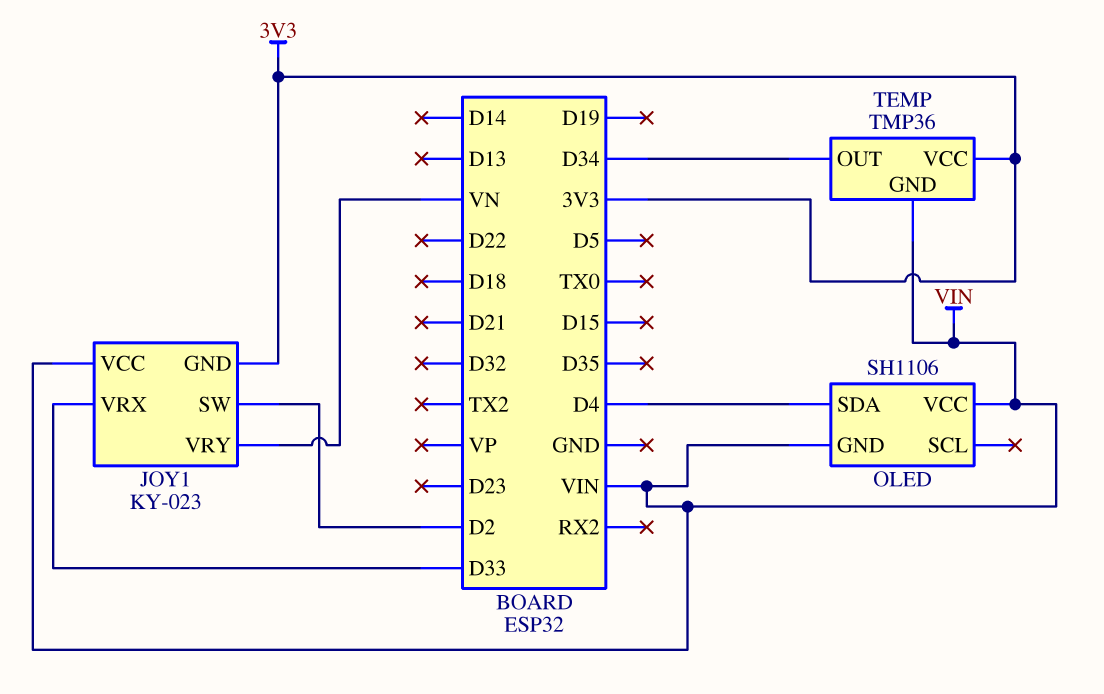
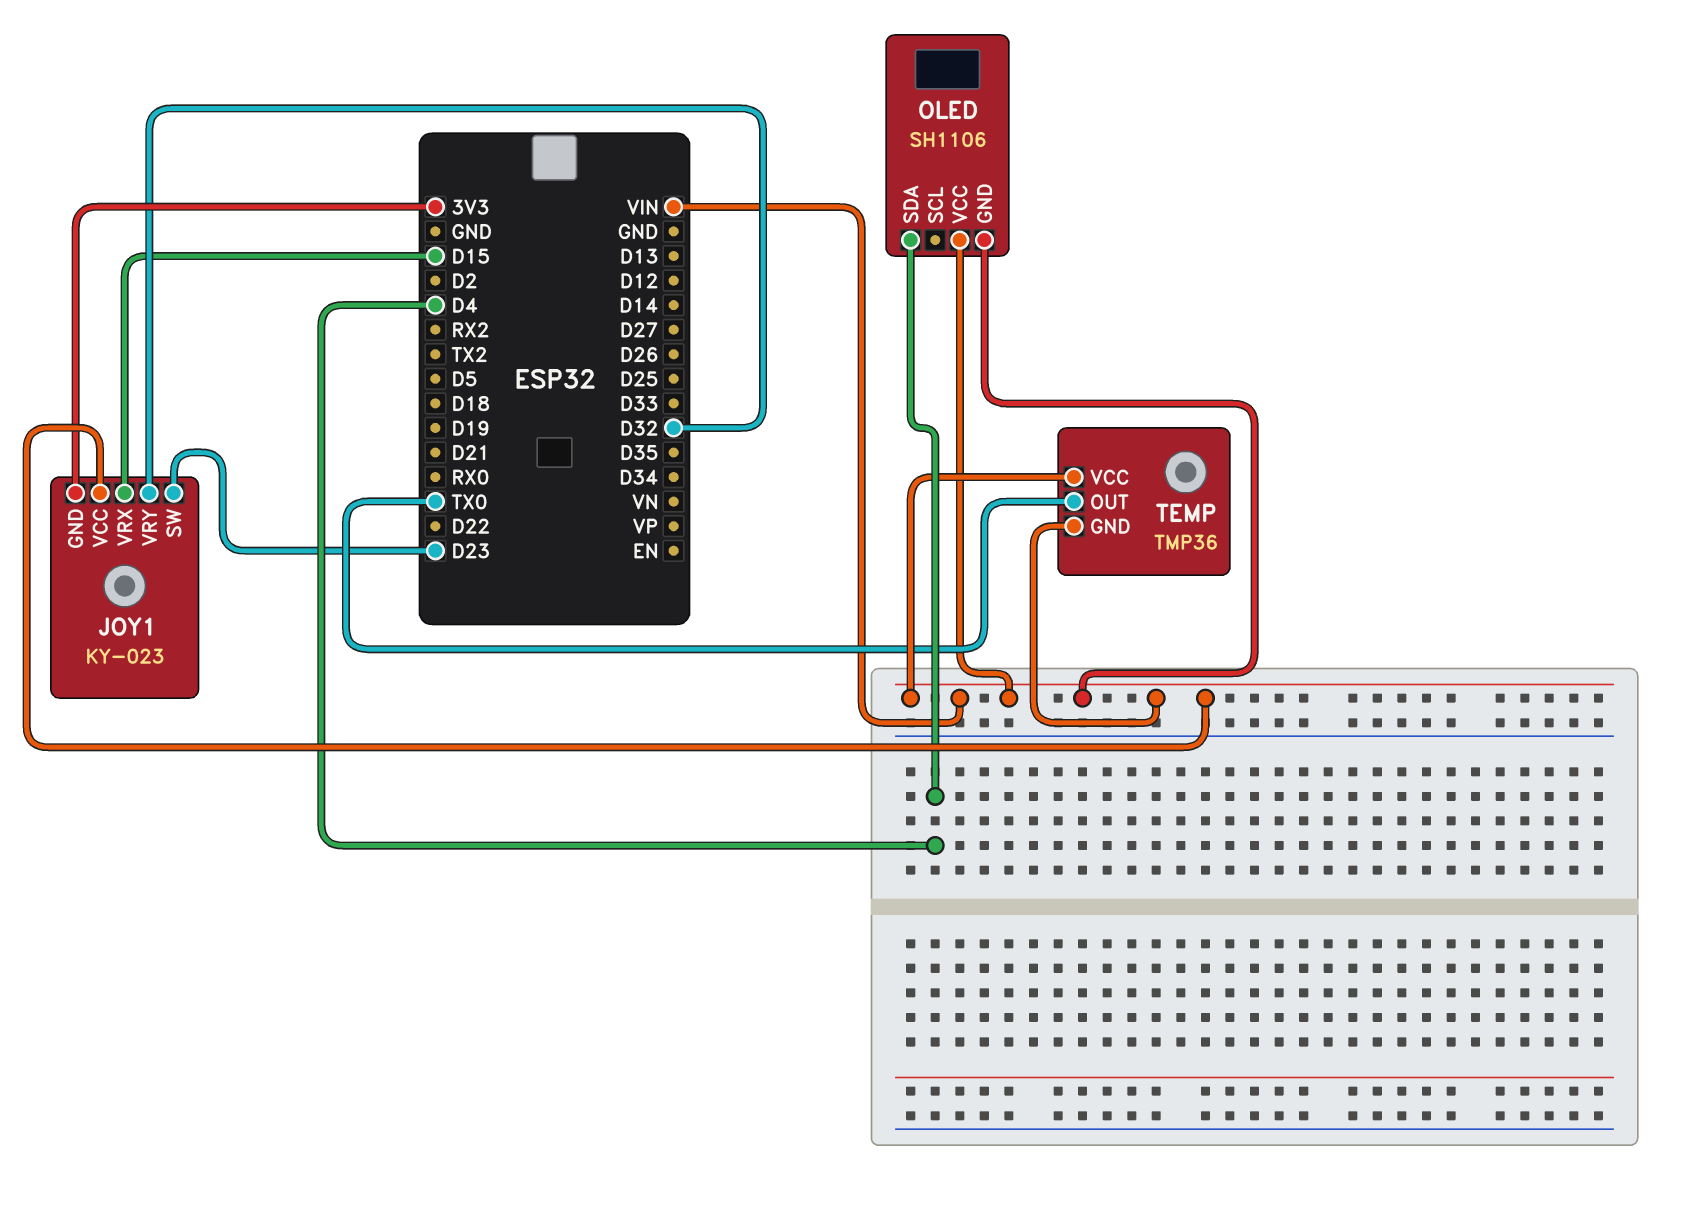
JOY1 pin SW: D2 -> D23
JOY1 pin VRX: D33 -> D15
JOY1 pin VRY: VN -> D32
TEMP pin OUT: D34 -> TX0
TEMP pin VCC: 3V3 -> VIN

